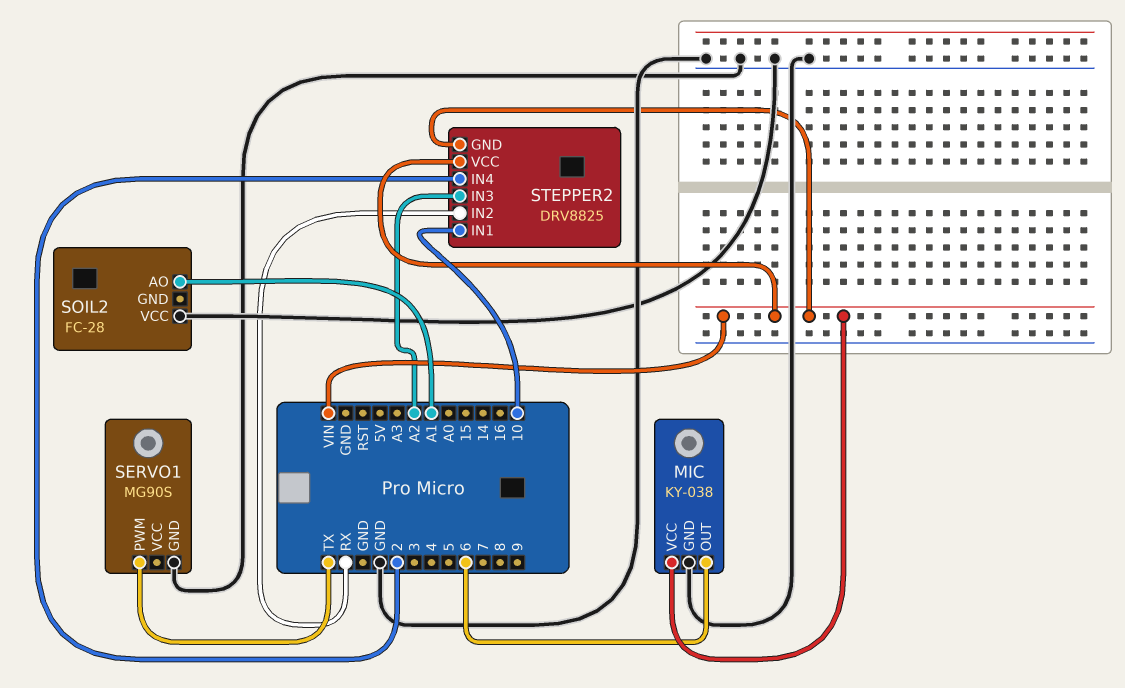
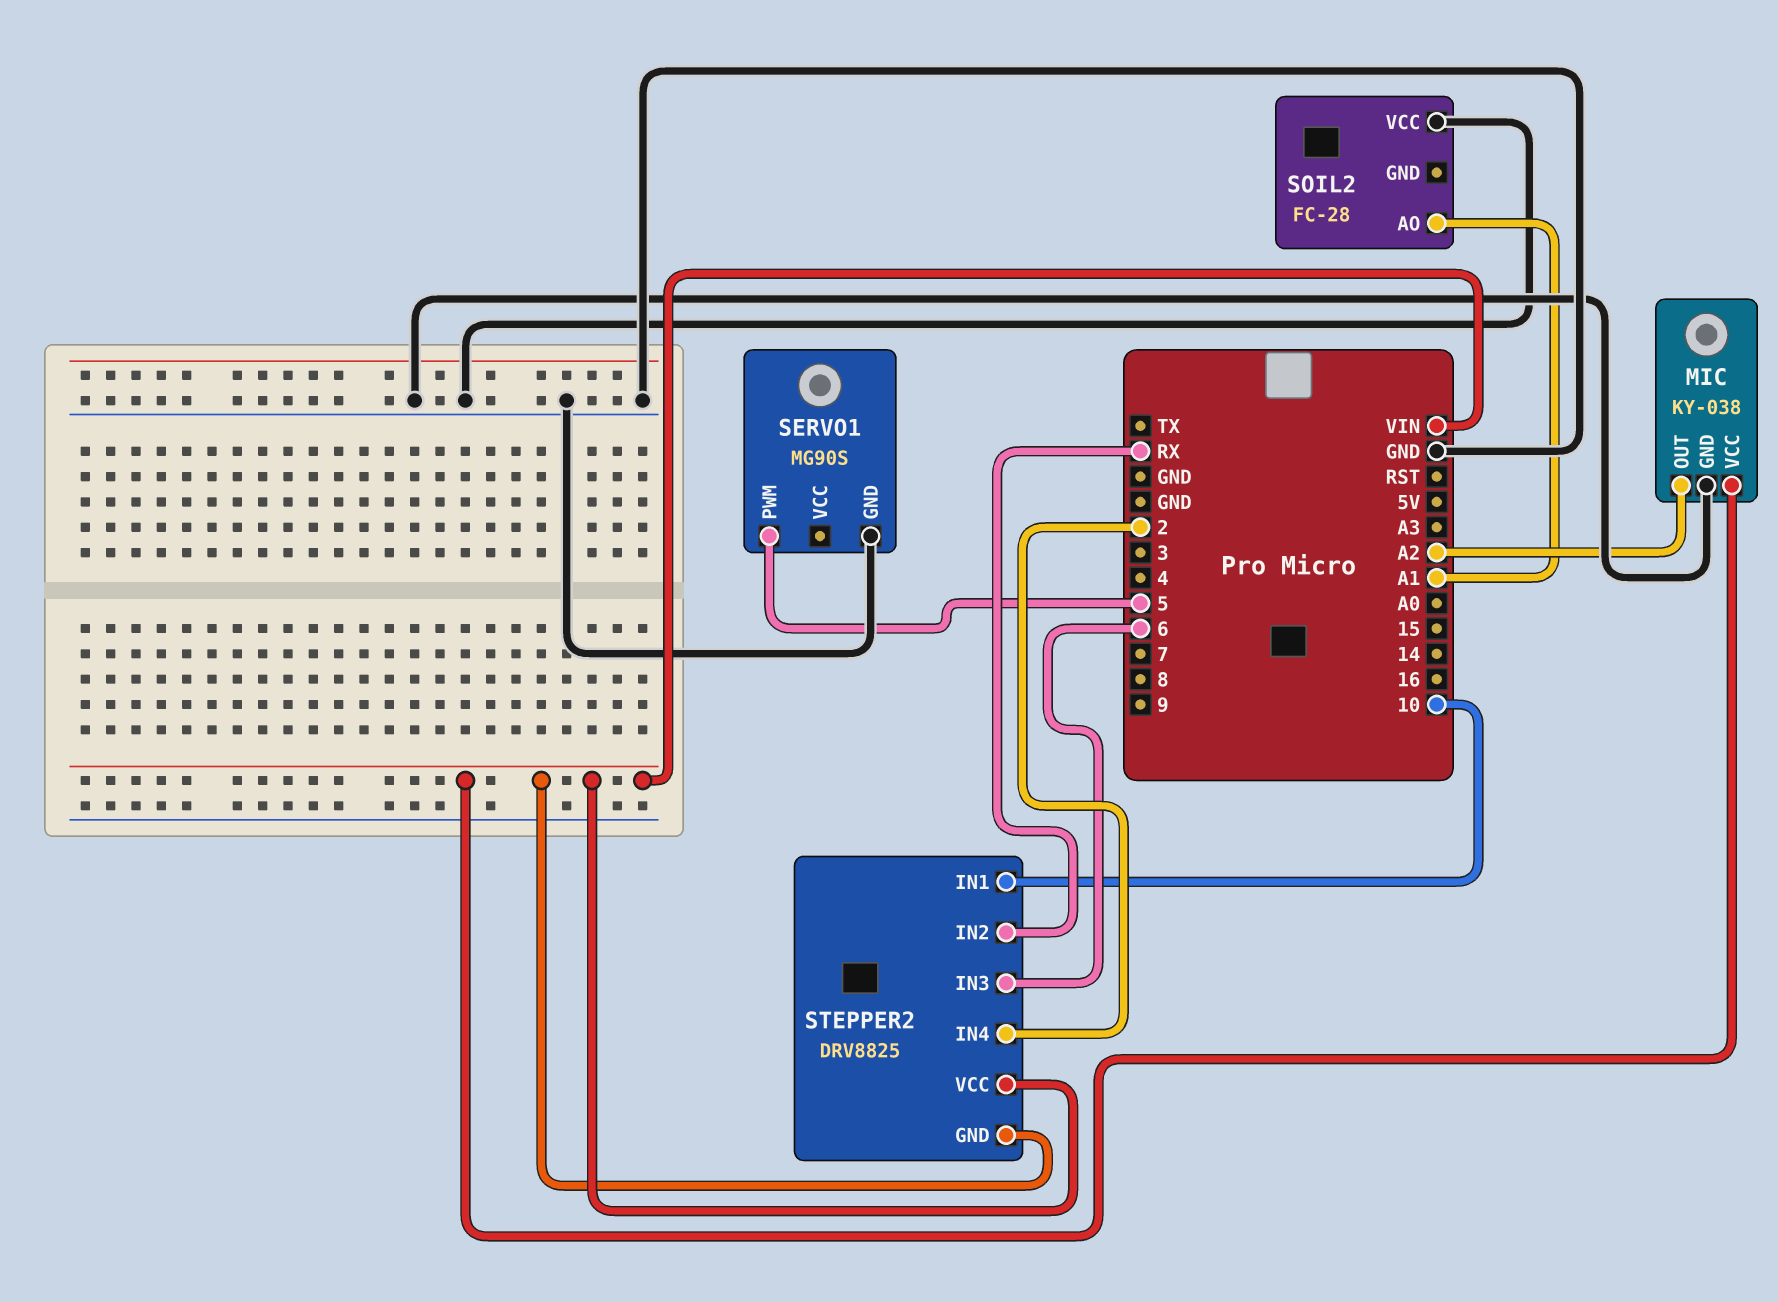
MIC pin OUT: 6 -> A2
SERVO1 pin PWM: TX -> 5
STEPPER2 pin IN3: A2 -> 6

